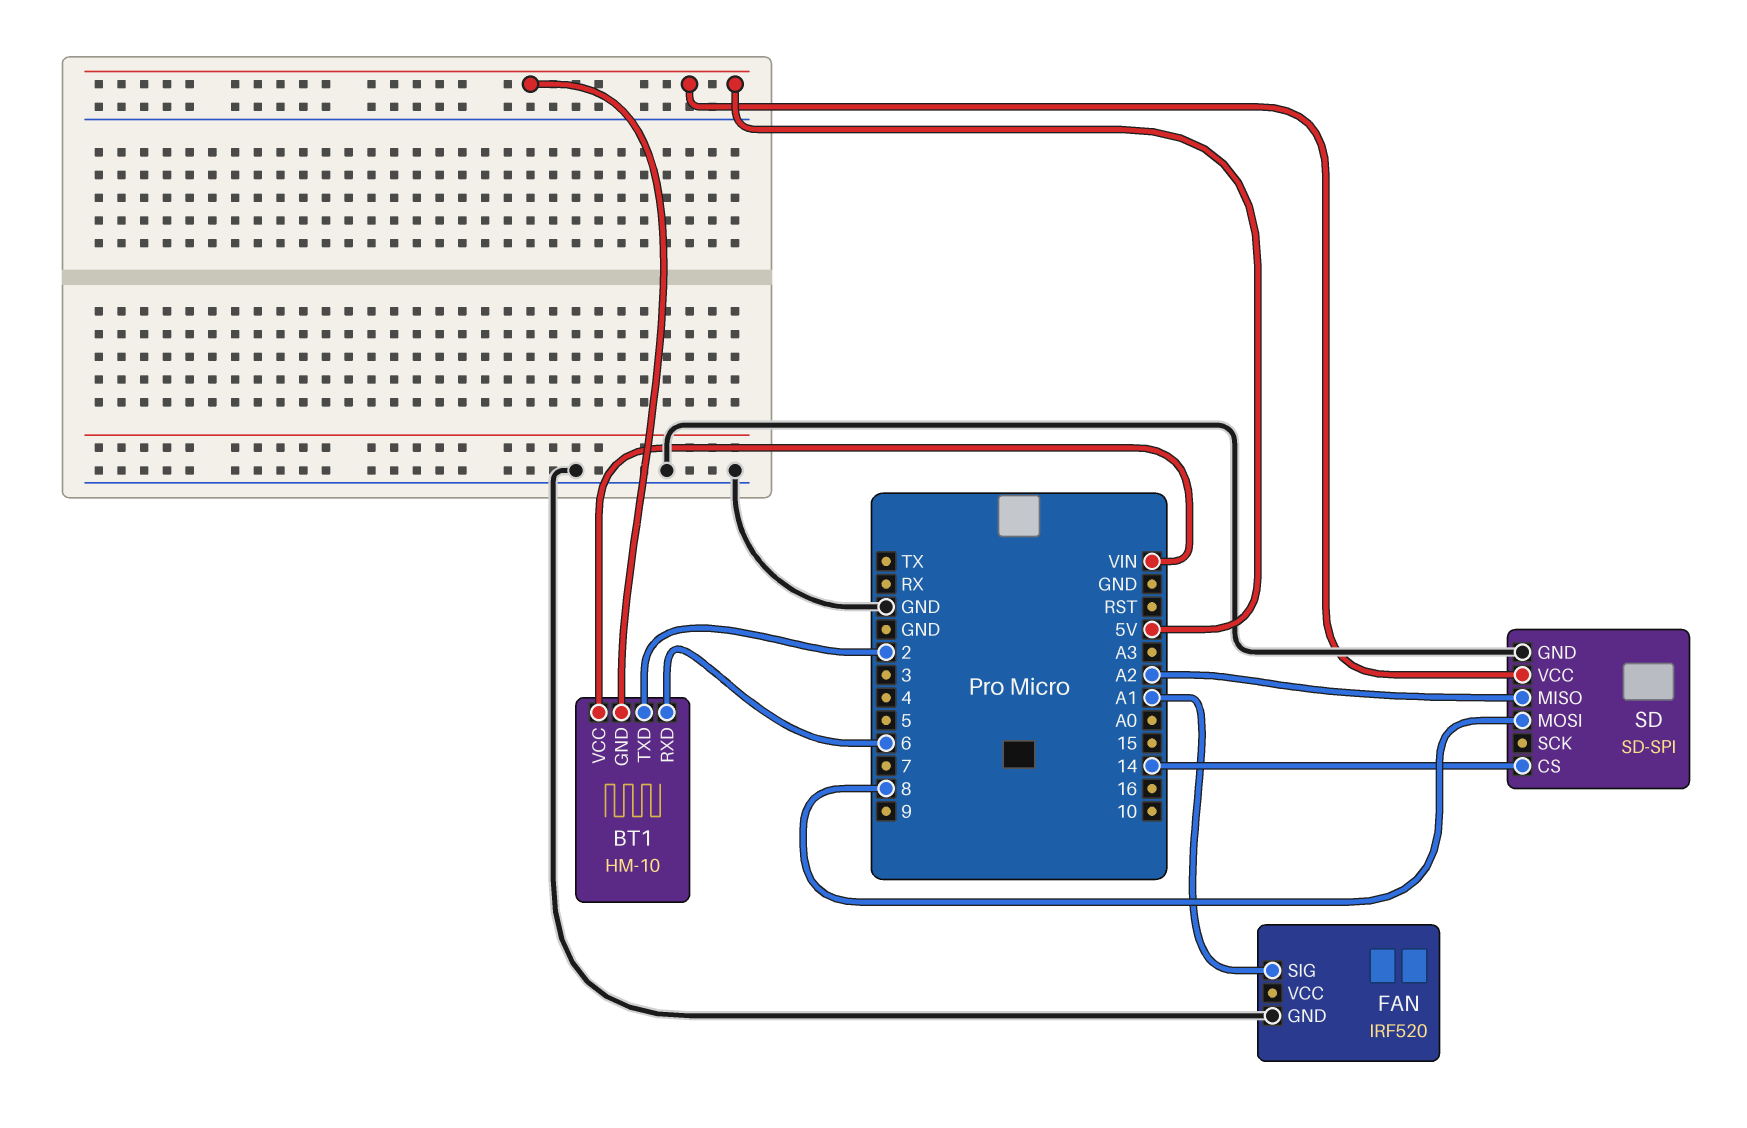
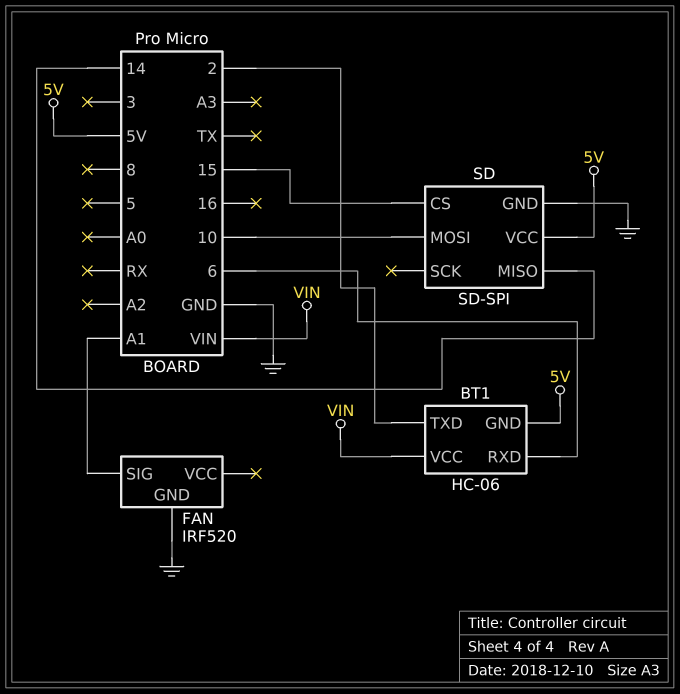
BT1: HM-10 -> HC-06
SD pin CS: 14 -> 15
SD pin MISO: A2 -> 14
SD pin MOSI: 8 -> 10

